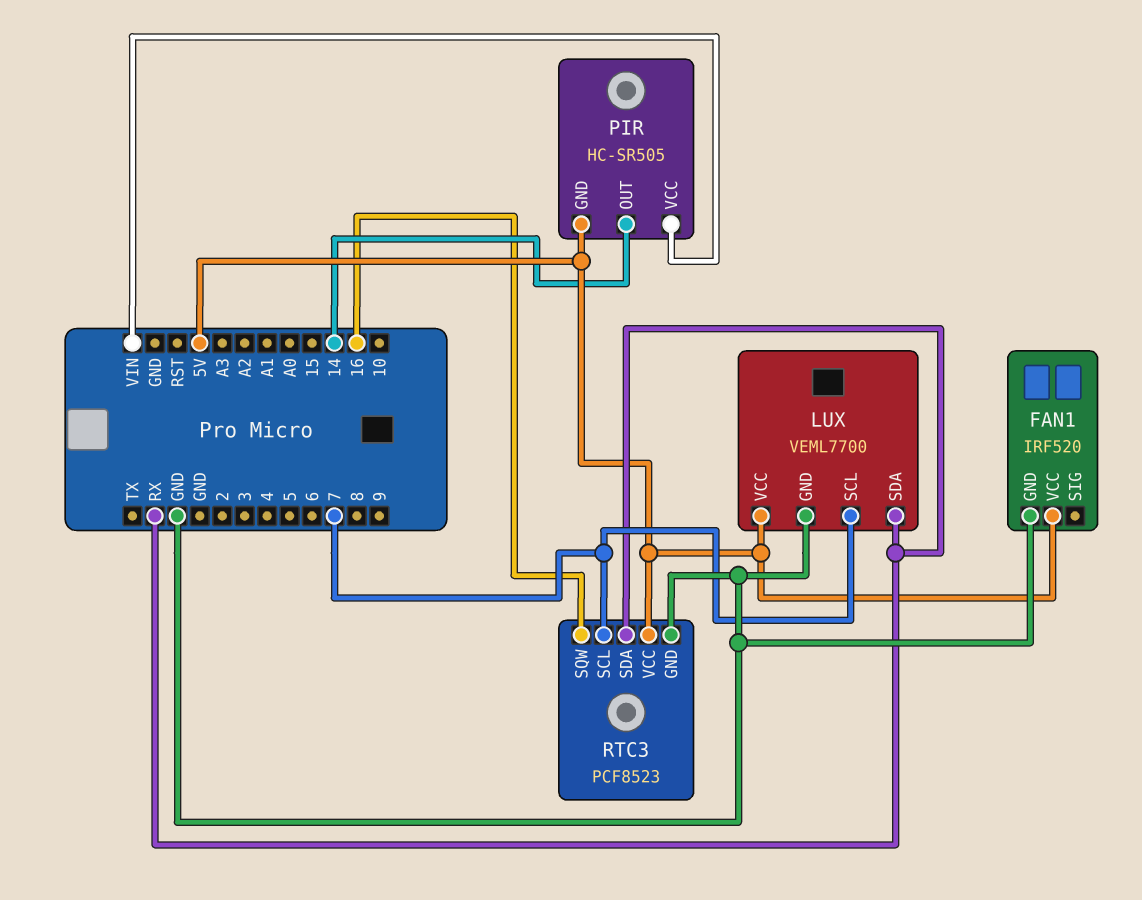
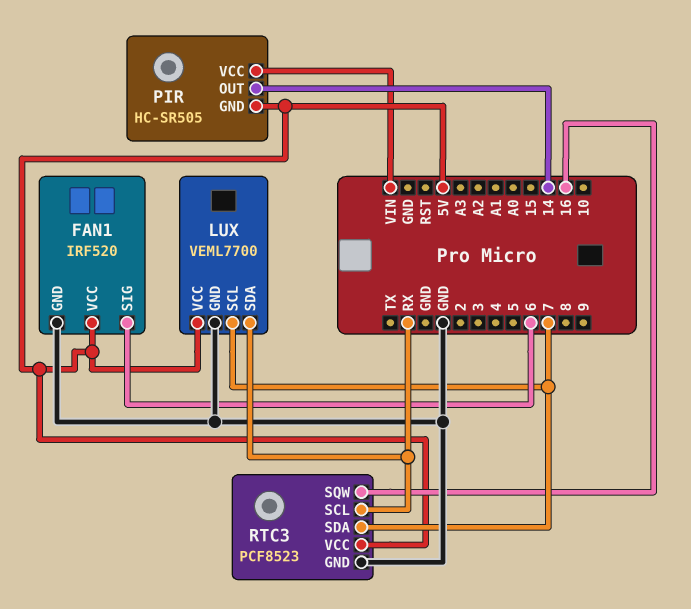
FAN1 pin SIG: none -> 6
RTC3 pin SCL: 7 -> RX
RTC3 pin SDA: RX -> 7

